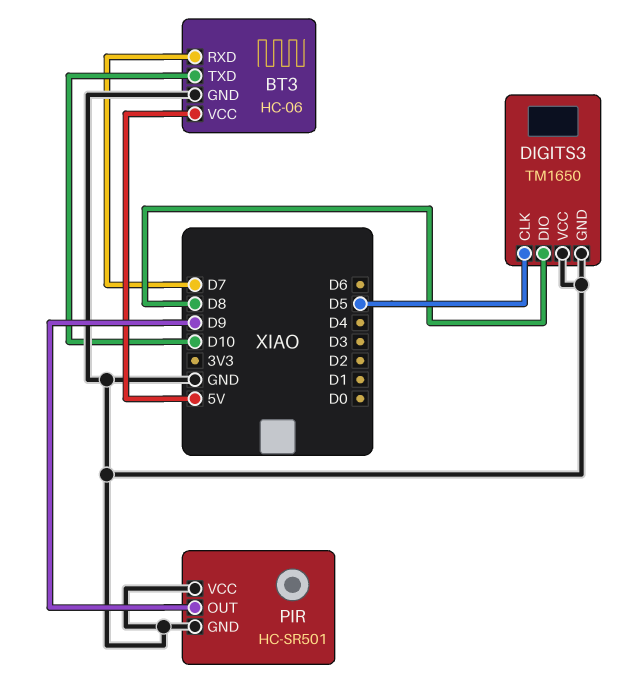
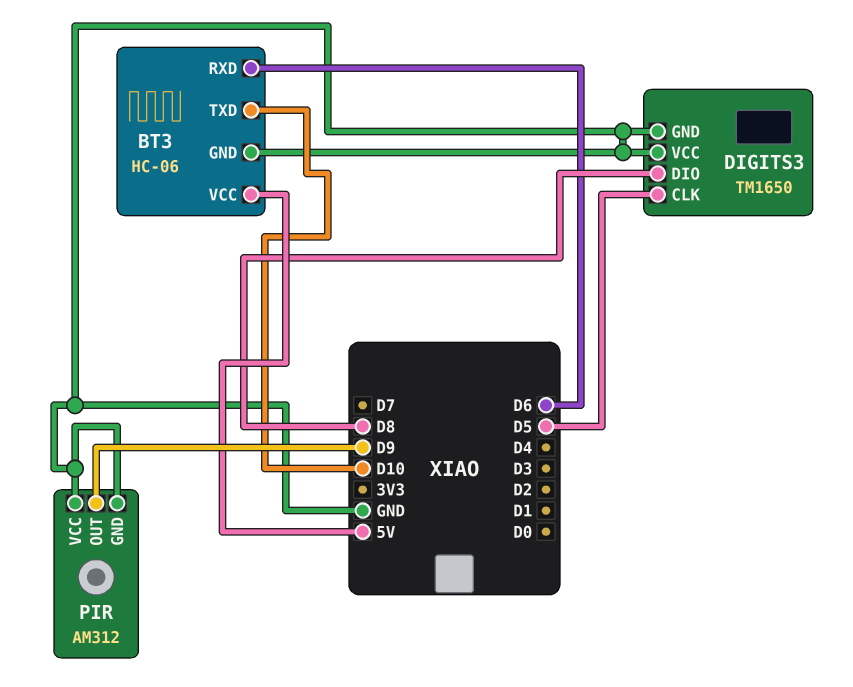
BT3 pin RXD: D7 -> D6
PIR: HC-SR501 -> AM312

